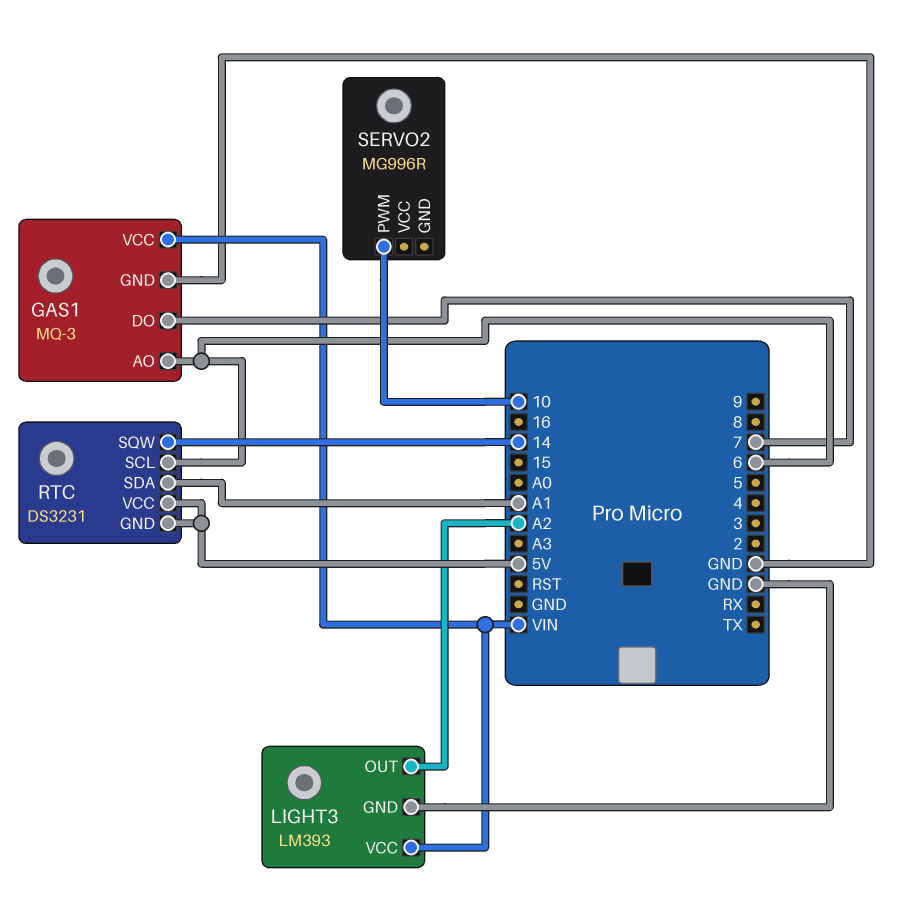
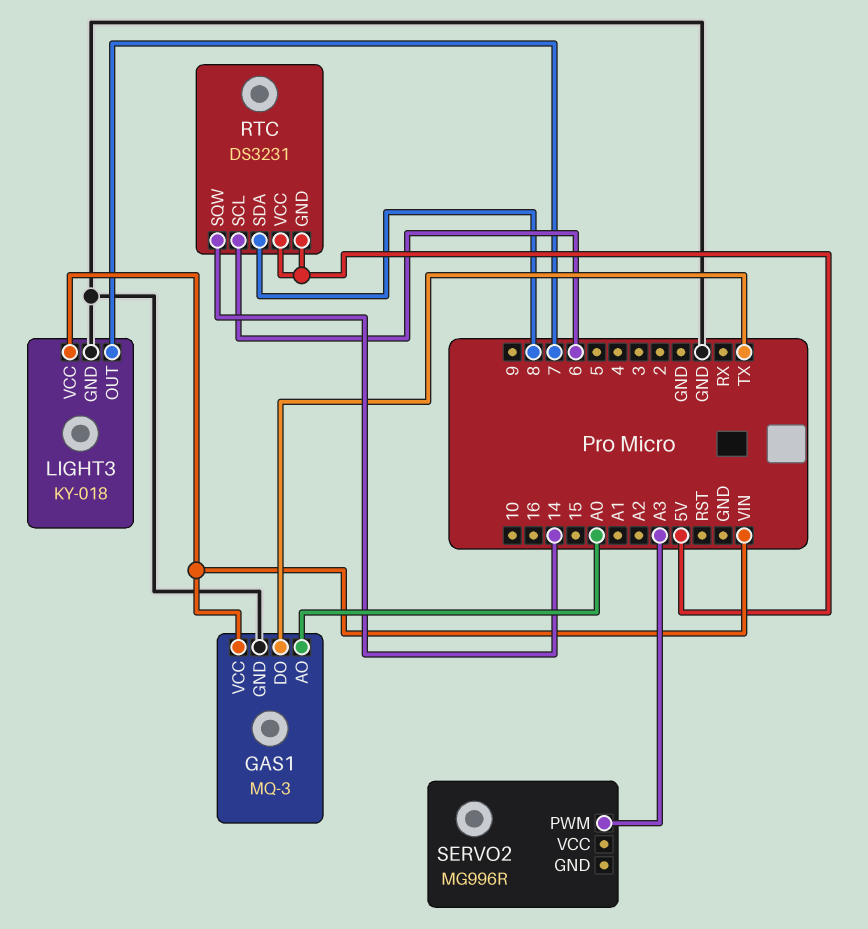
GAS1 pin AO: 6 -> A0
GAS1 pin DO: 7 -> TX
LIGHT3: LM393 -> KY-018
LIGHT3 pin OUT: A2 -> 7
RTC pin SDA: A1 -> 8
SERVO2 pin PWM: 10 -> A3

